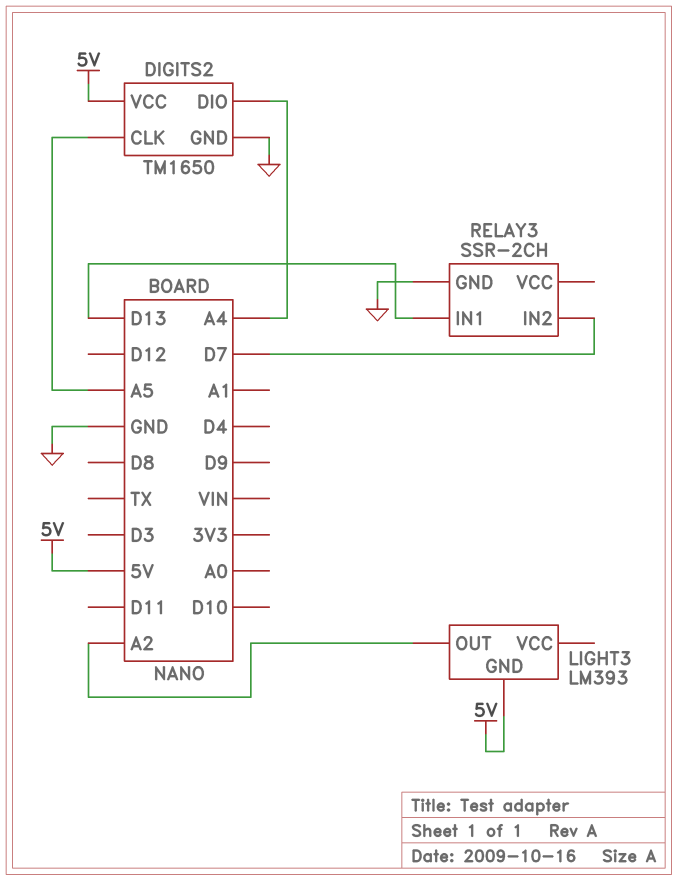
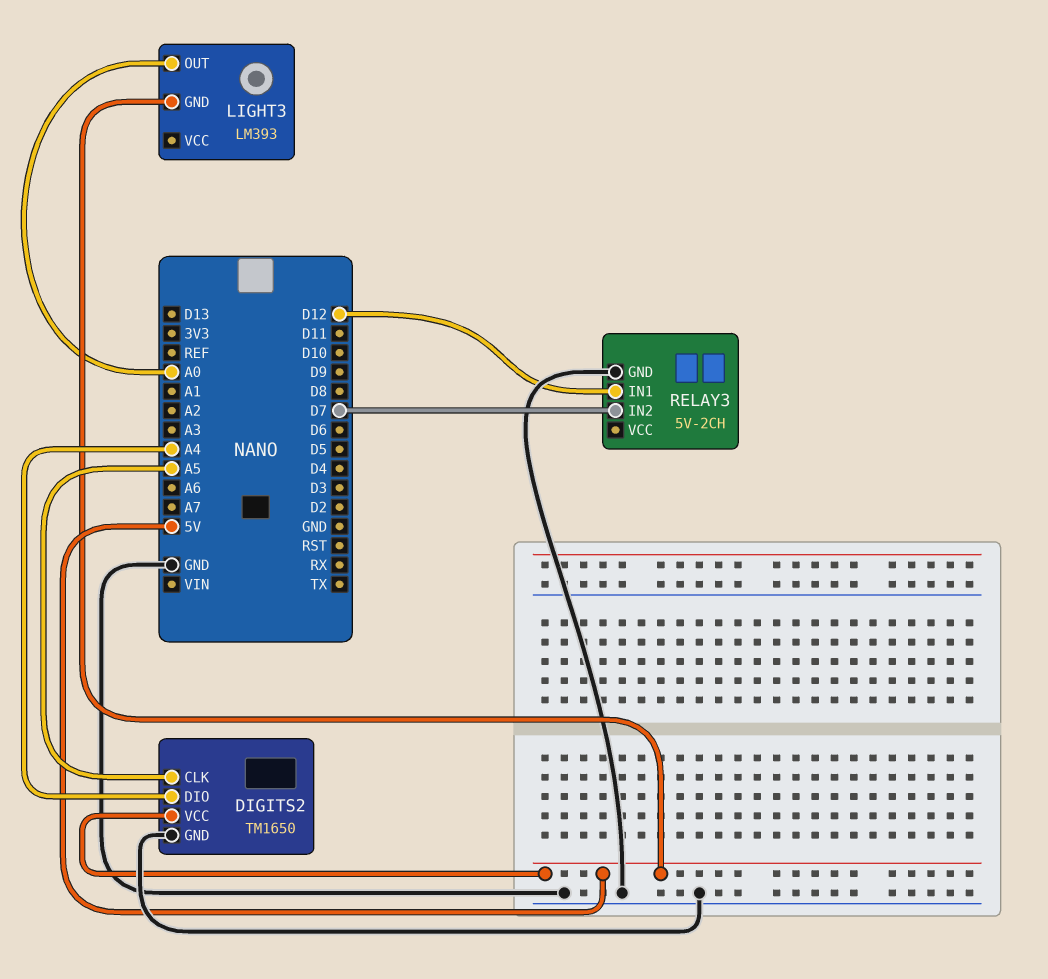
LIGHT3 pin OUT: A2 -> A0
RELAY3: SSR-2CH -> 5V-2CH
RELAY3 pin IN1: D13 -> D12

